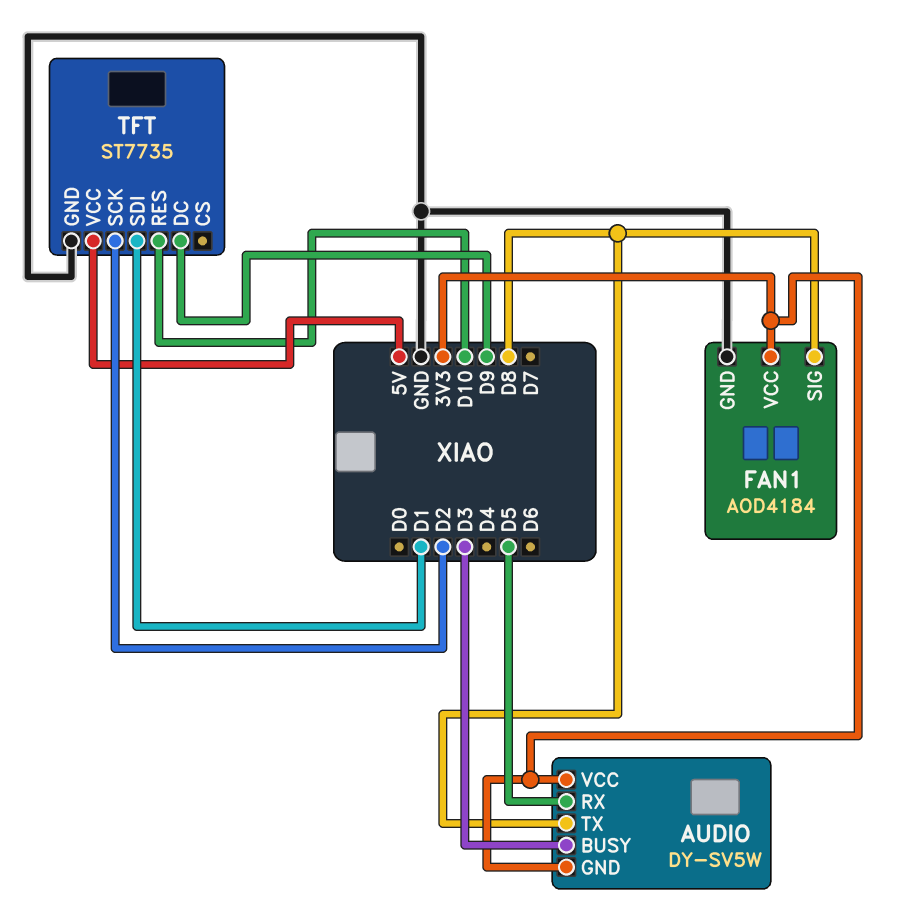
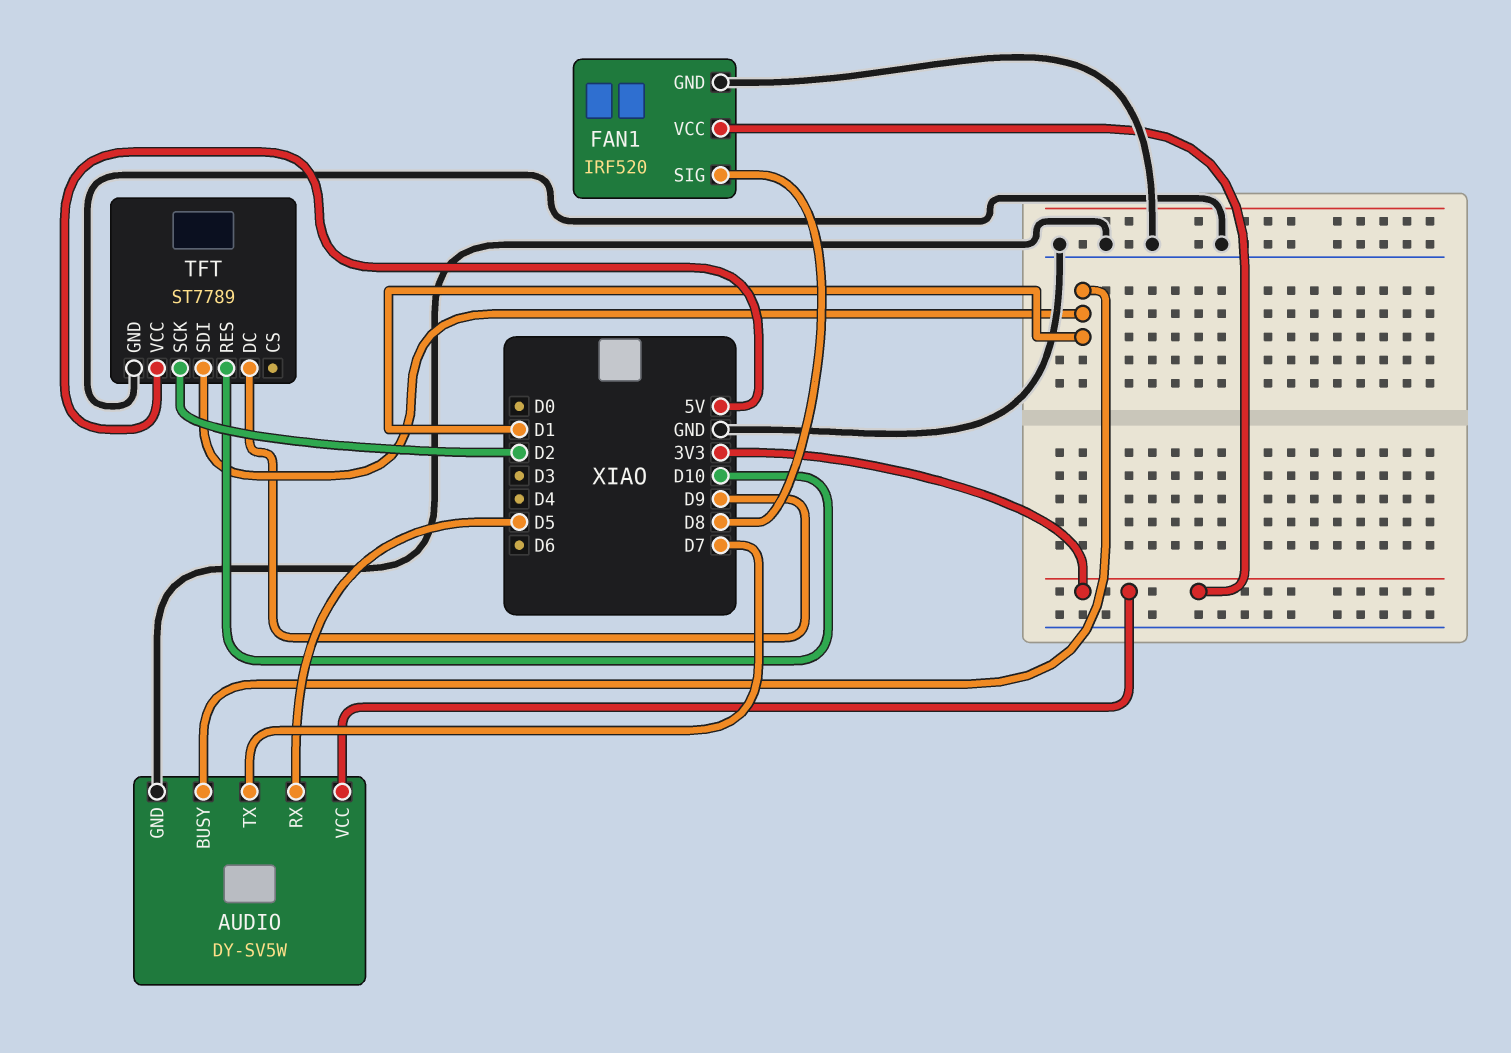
AUDIO pin BUSY: D3 -> D1
AUDIO pin GND: 3V3 -> GND
AUDIO pin TX: D8 -> D7
FAN1: AOD4184 -> IRF520
TFT: ST7735 -> ST7789

